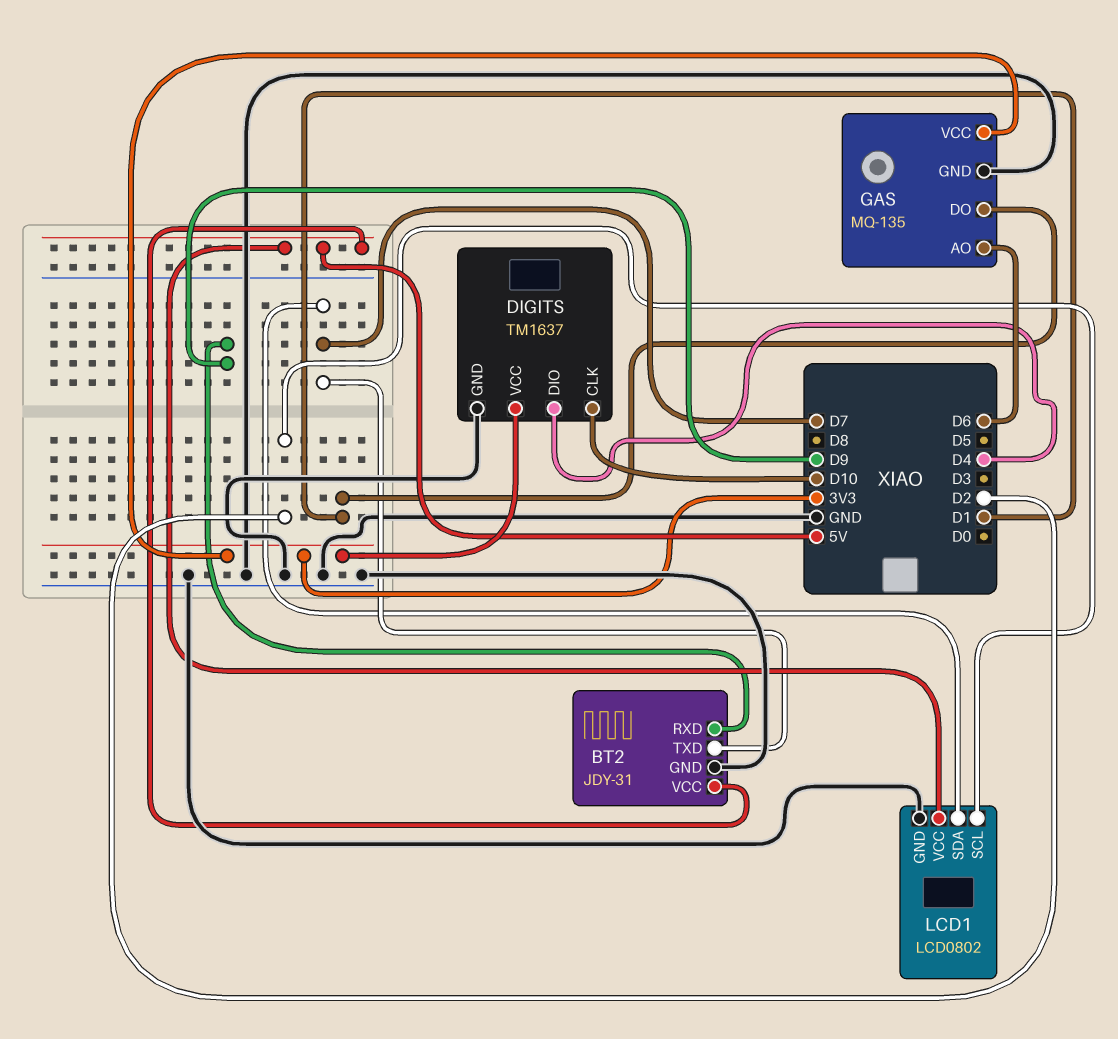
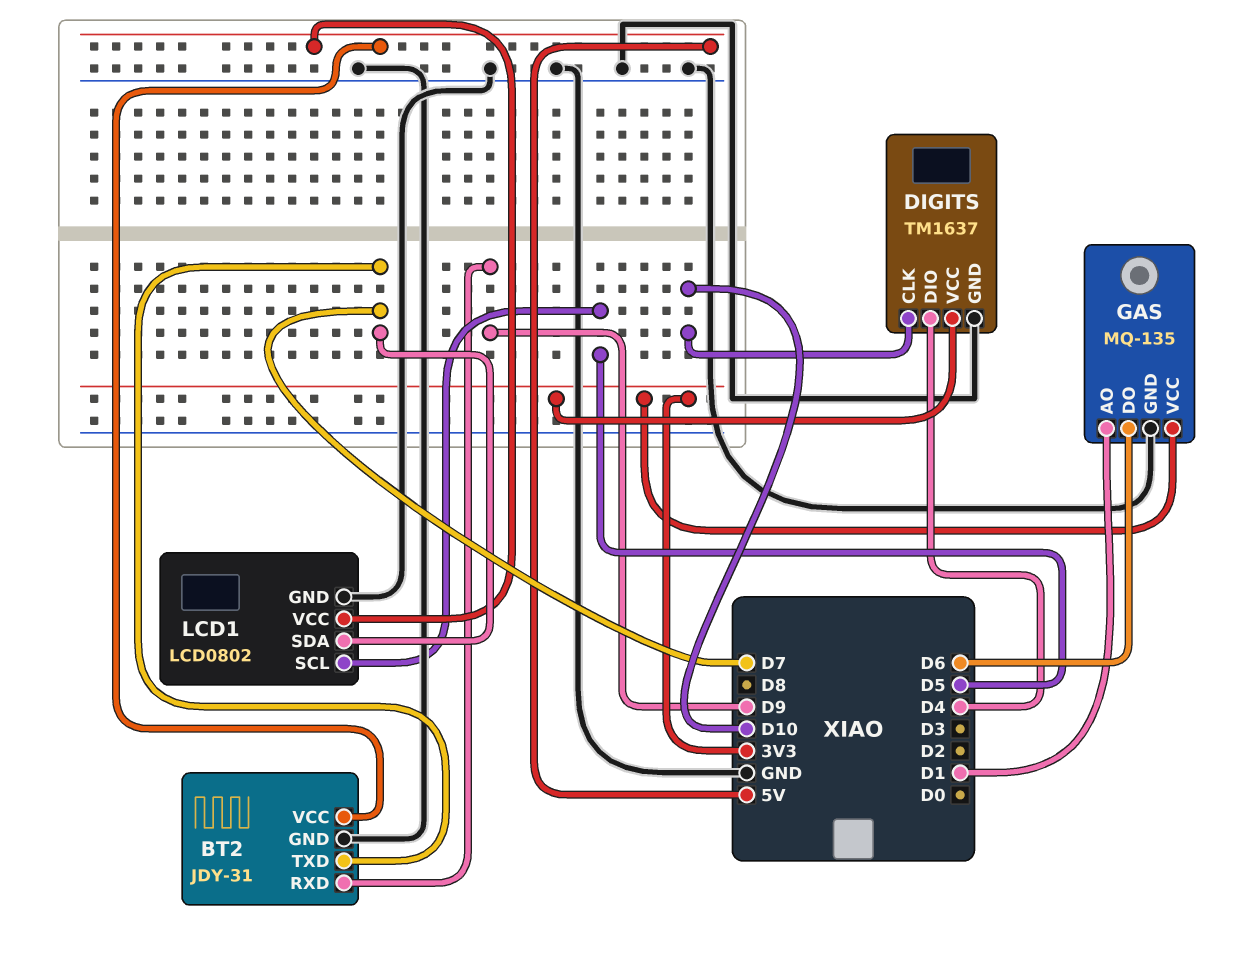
GAS pin AO: D6 -> D1
GAS pin DO: D1 -> D6
LCD1 pin SCL: D2 -> D5

